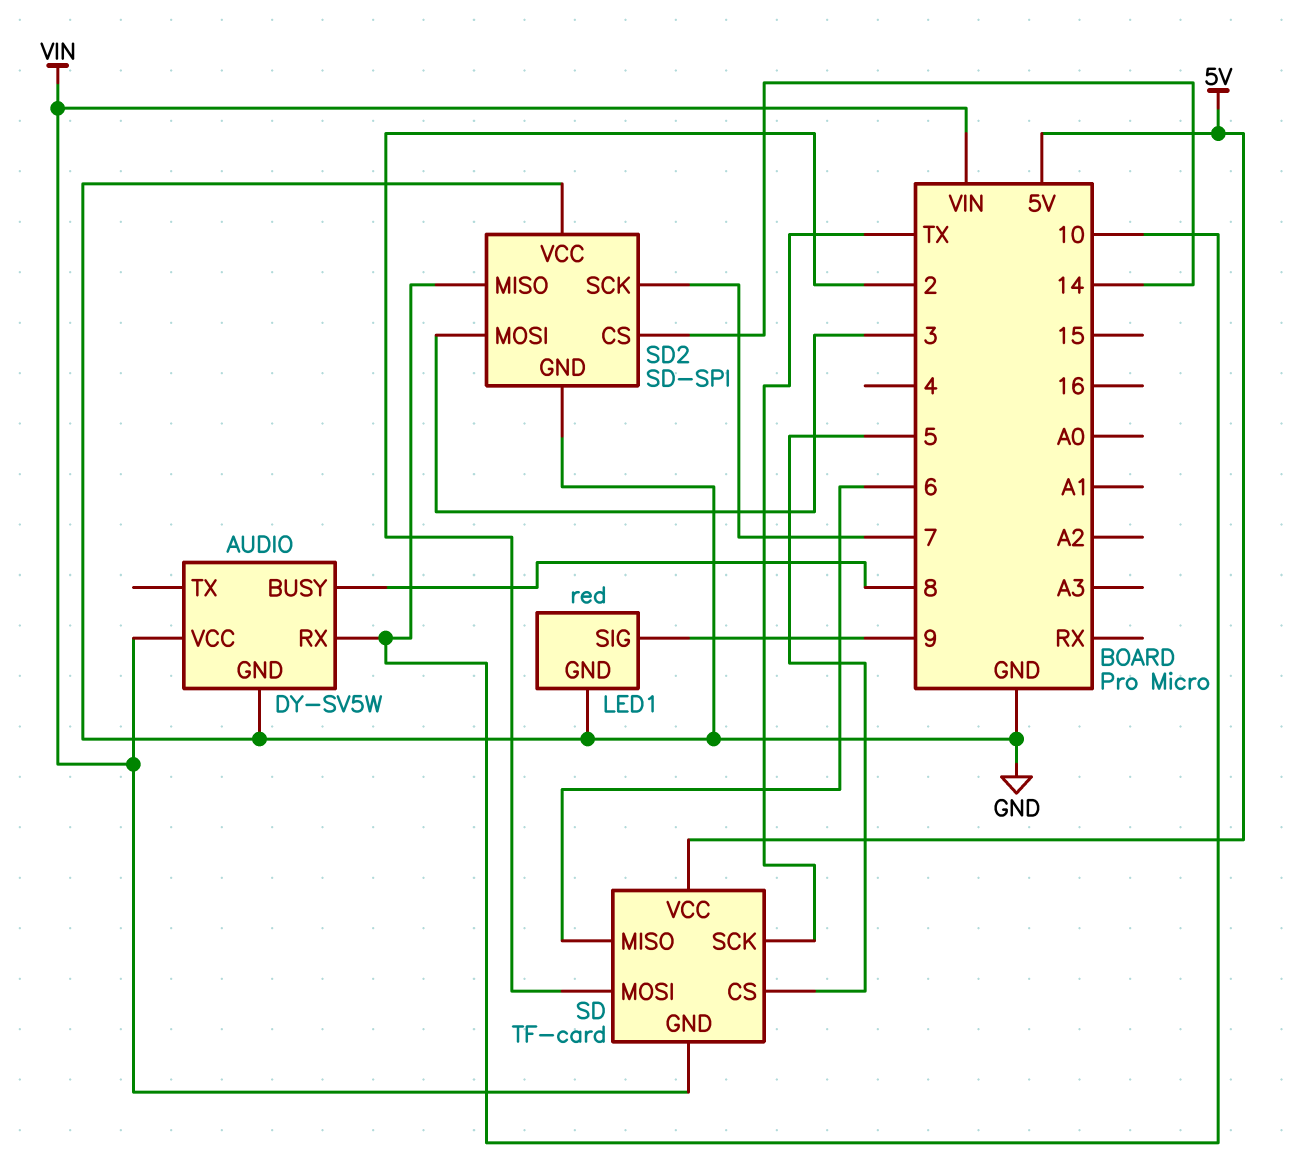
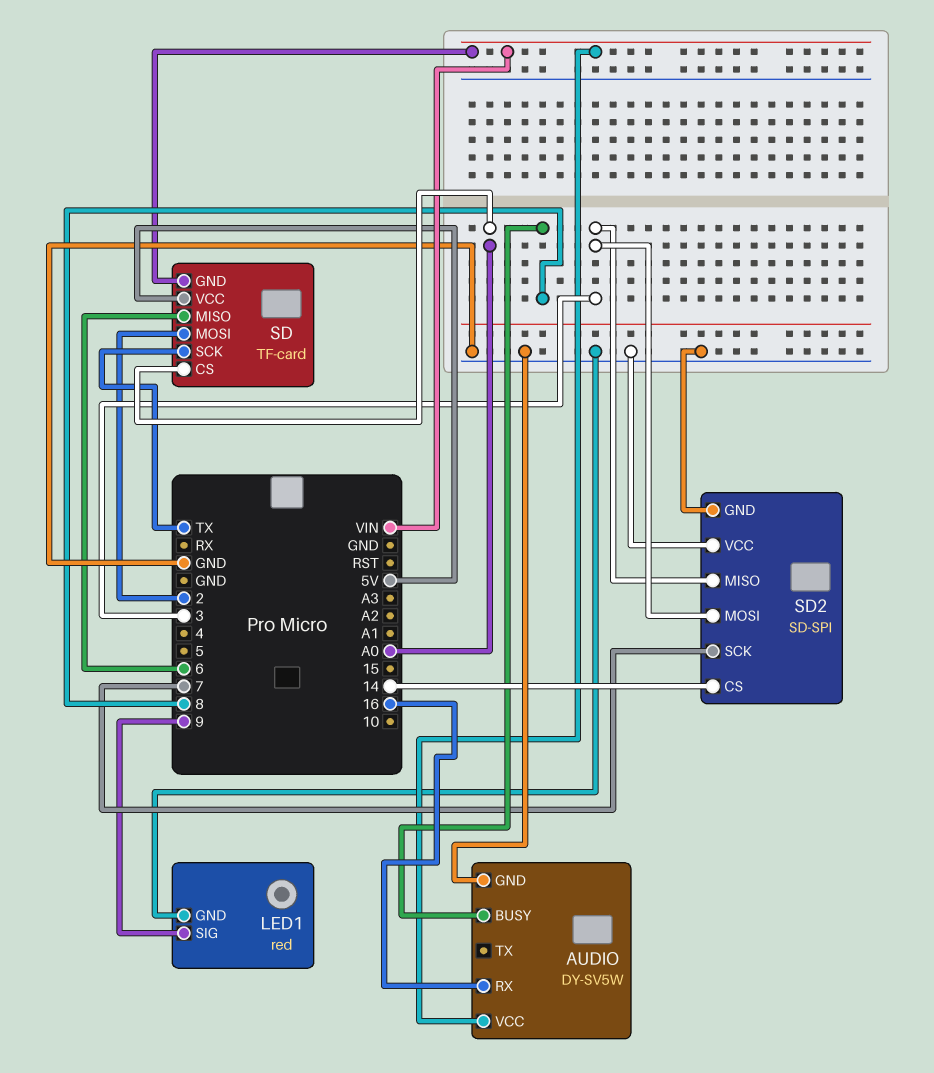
AUDIO pin RX: 10 -> 16
SD pin CS: 5 -> A0
SD2 pin MISO: 10 -> 3

